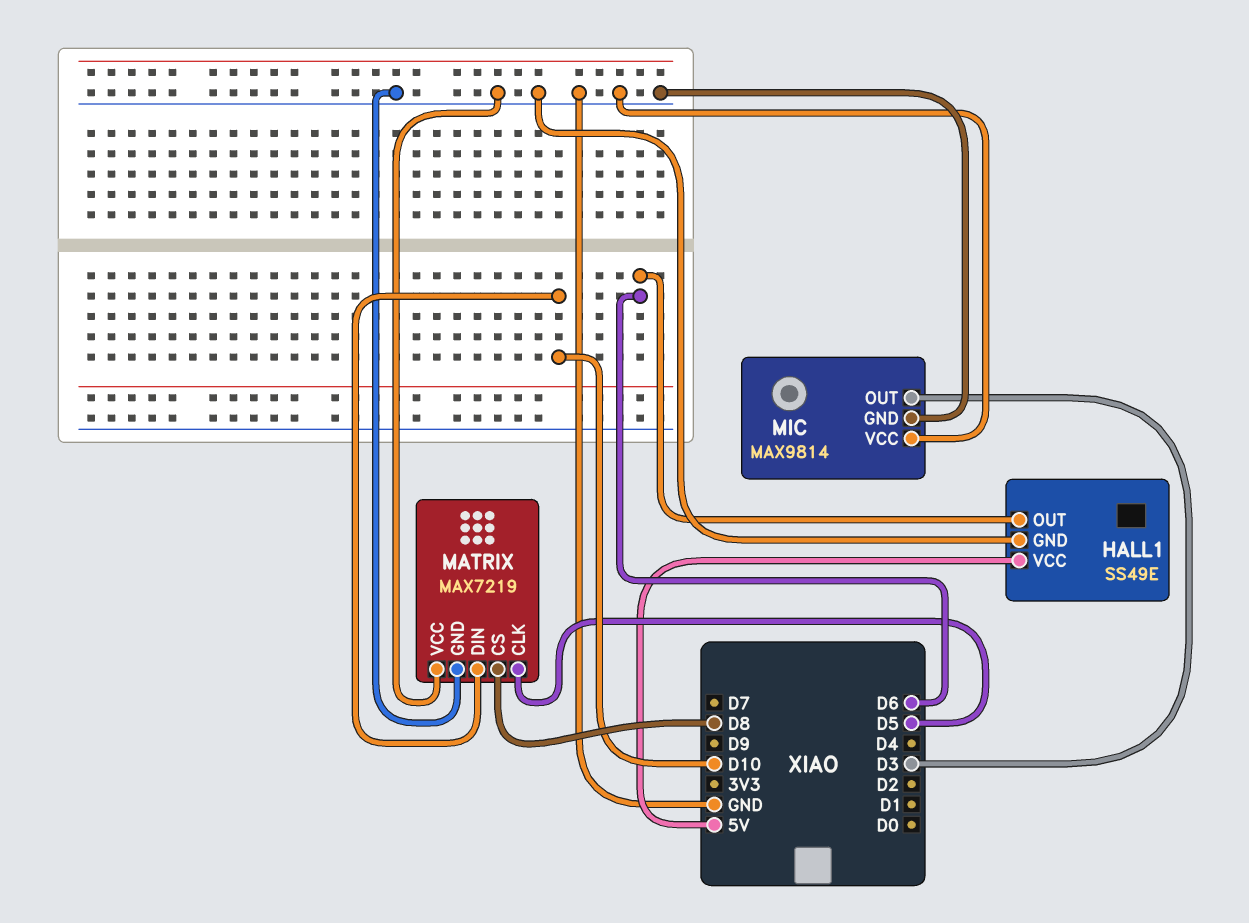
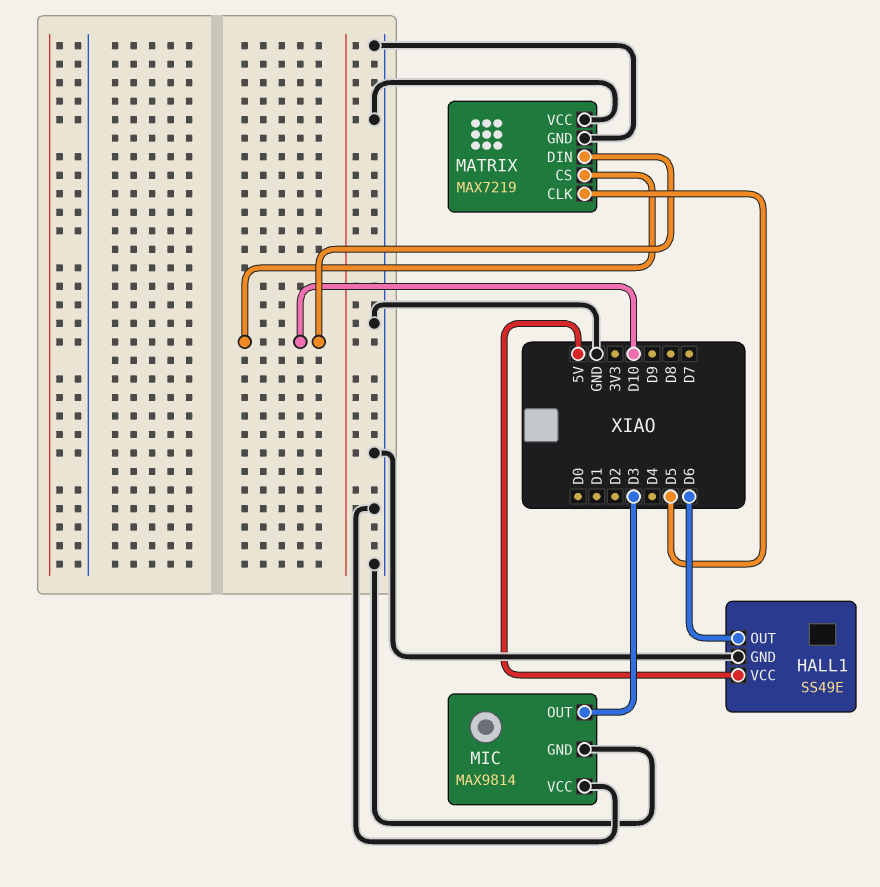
MATRIX pin CS: D8 -> D10

